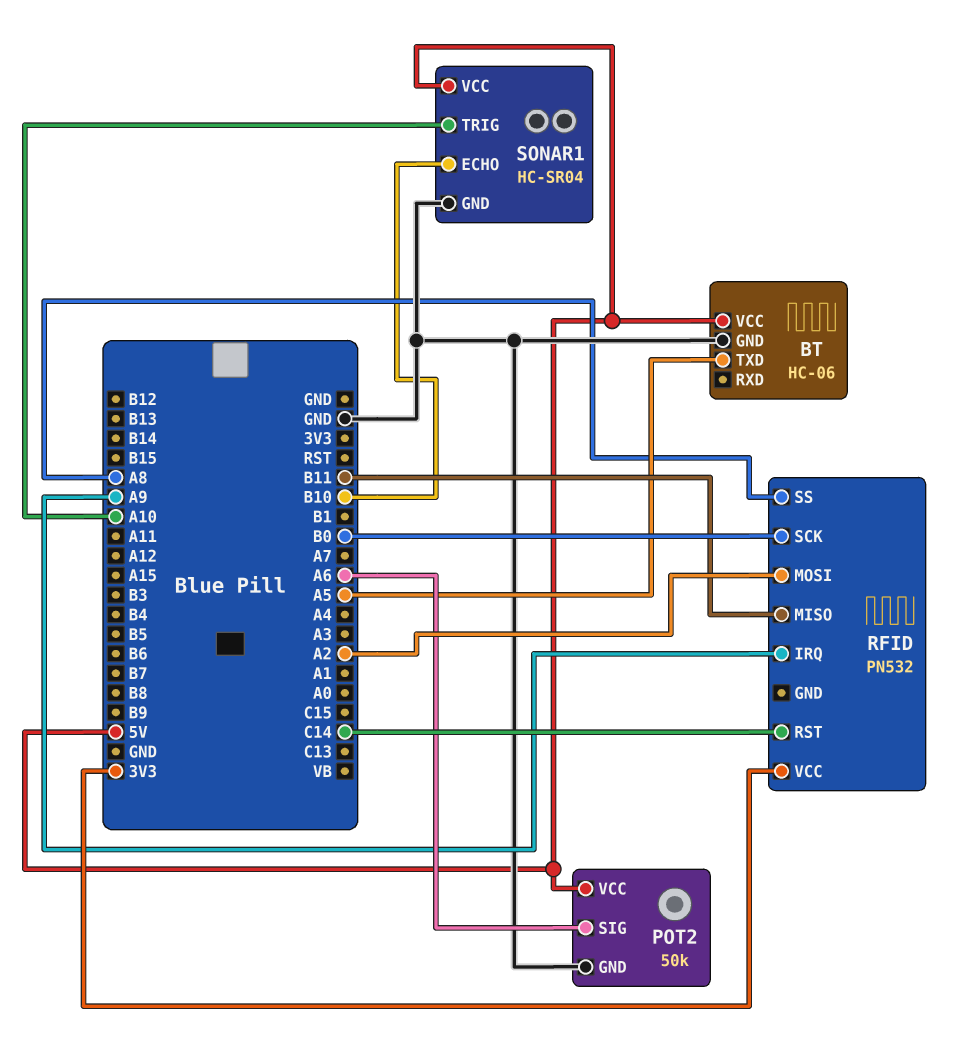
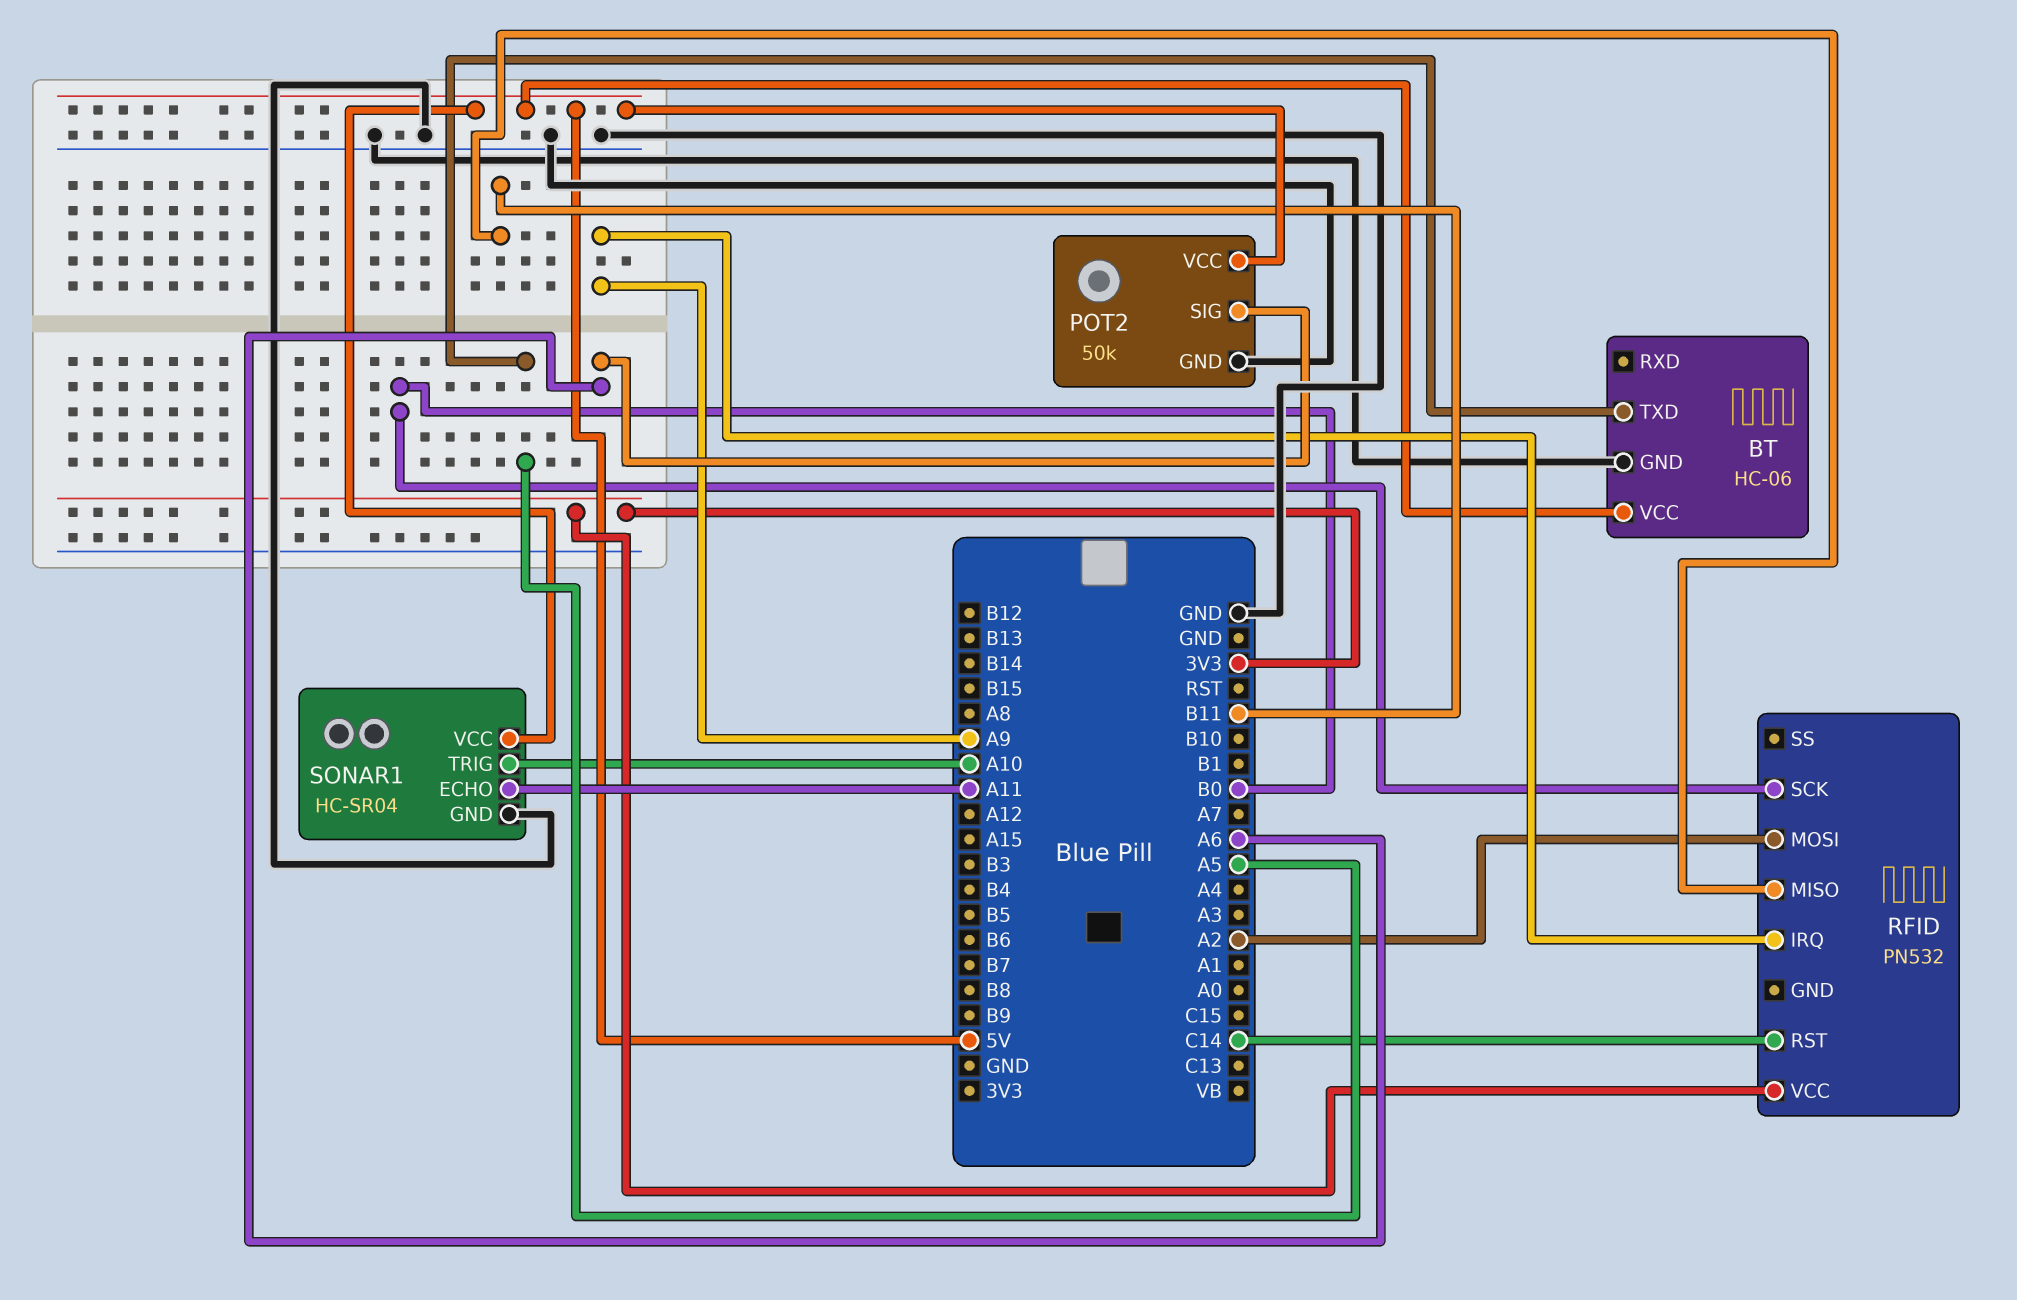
RFID pin SS: A8 -> none
SONAR1 pin ECHO: B10 -> A11

